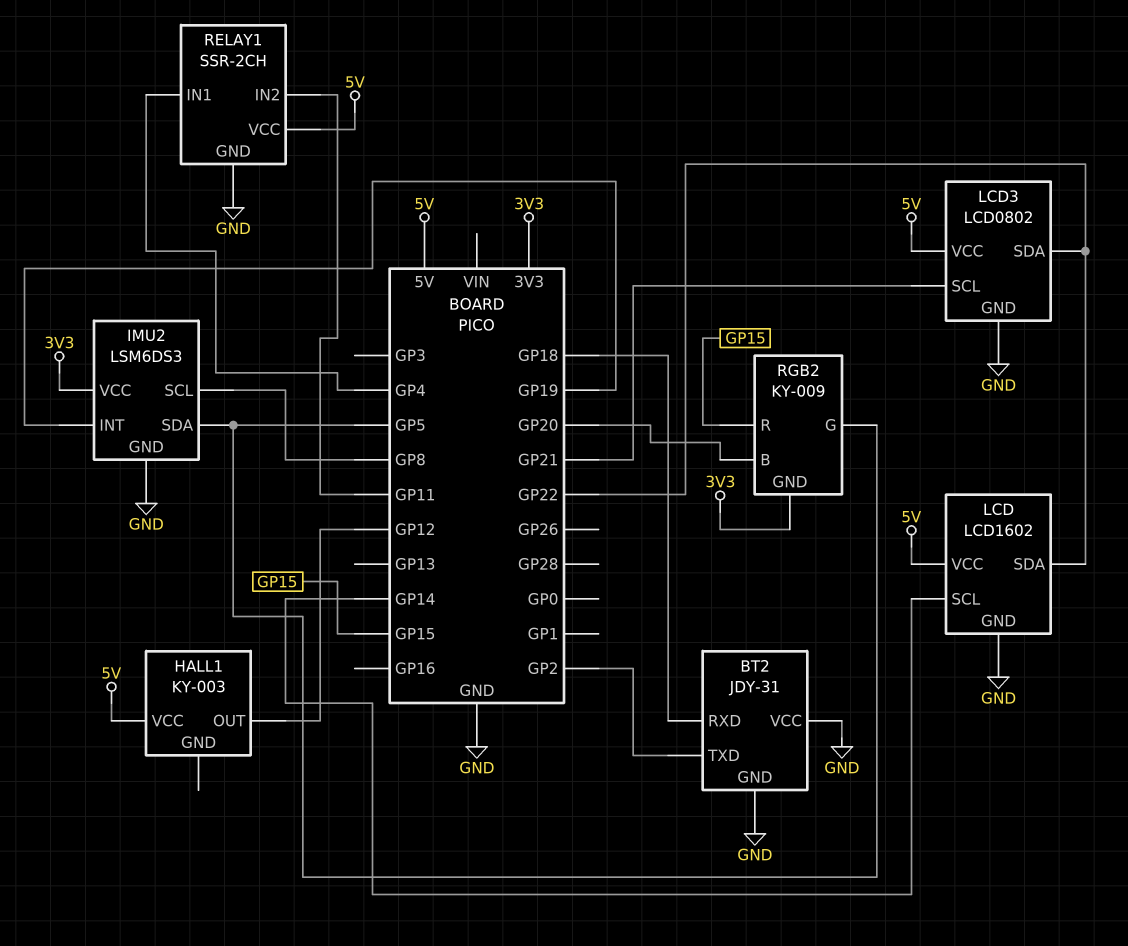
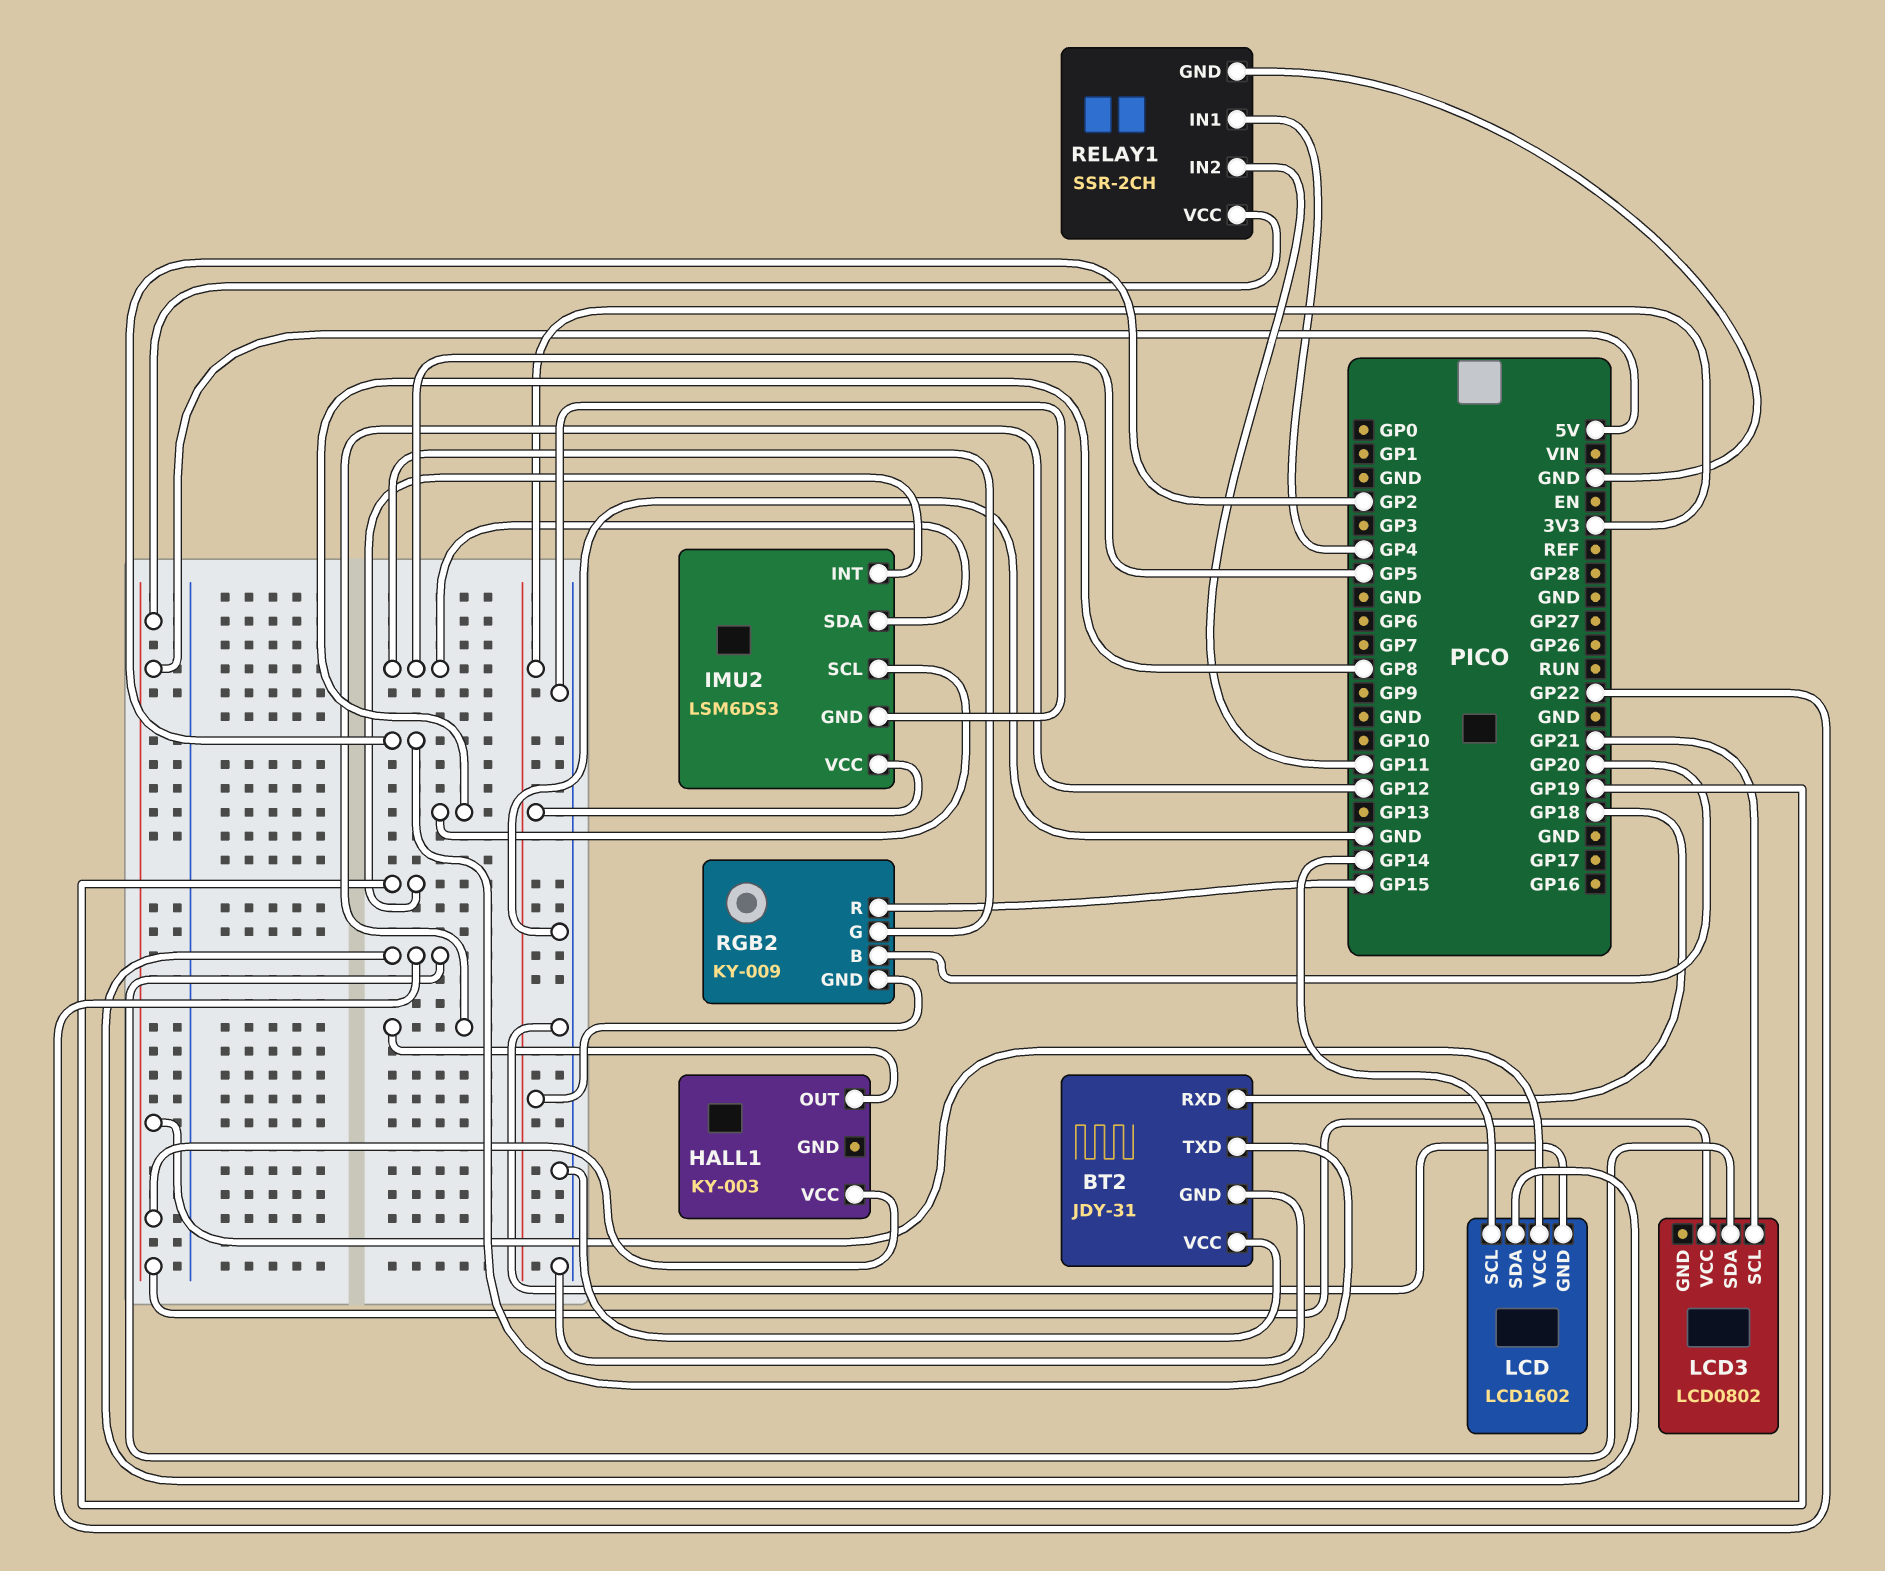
LCD3 pin GND: GND -> none

